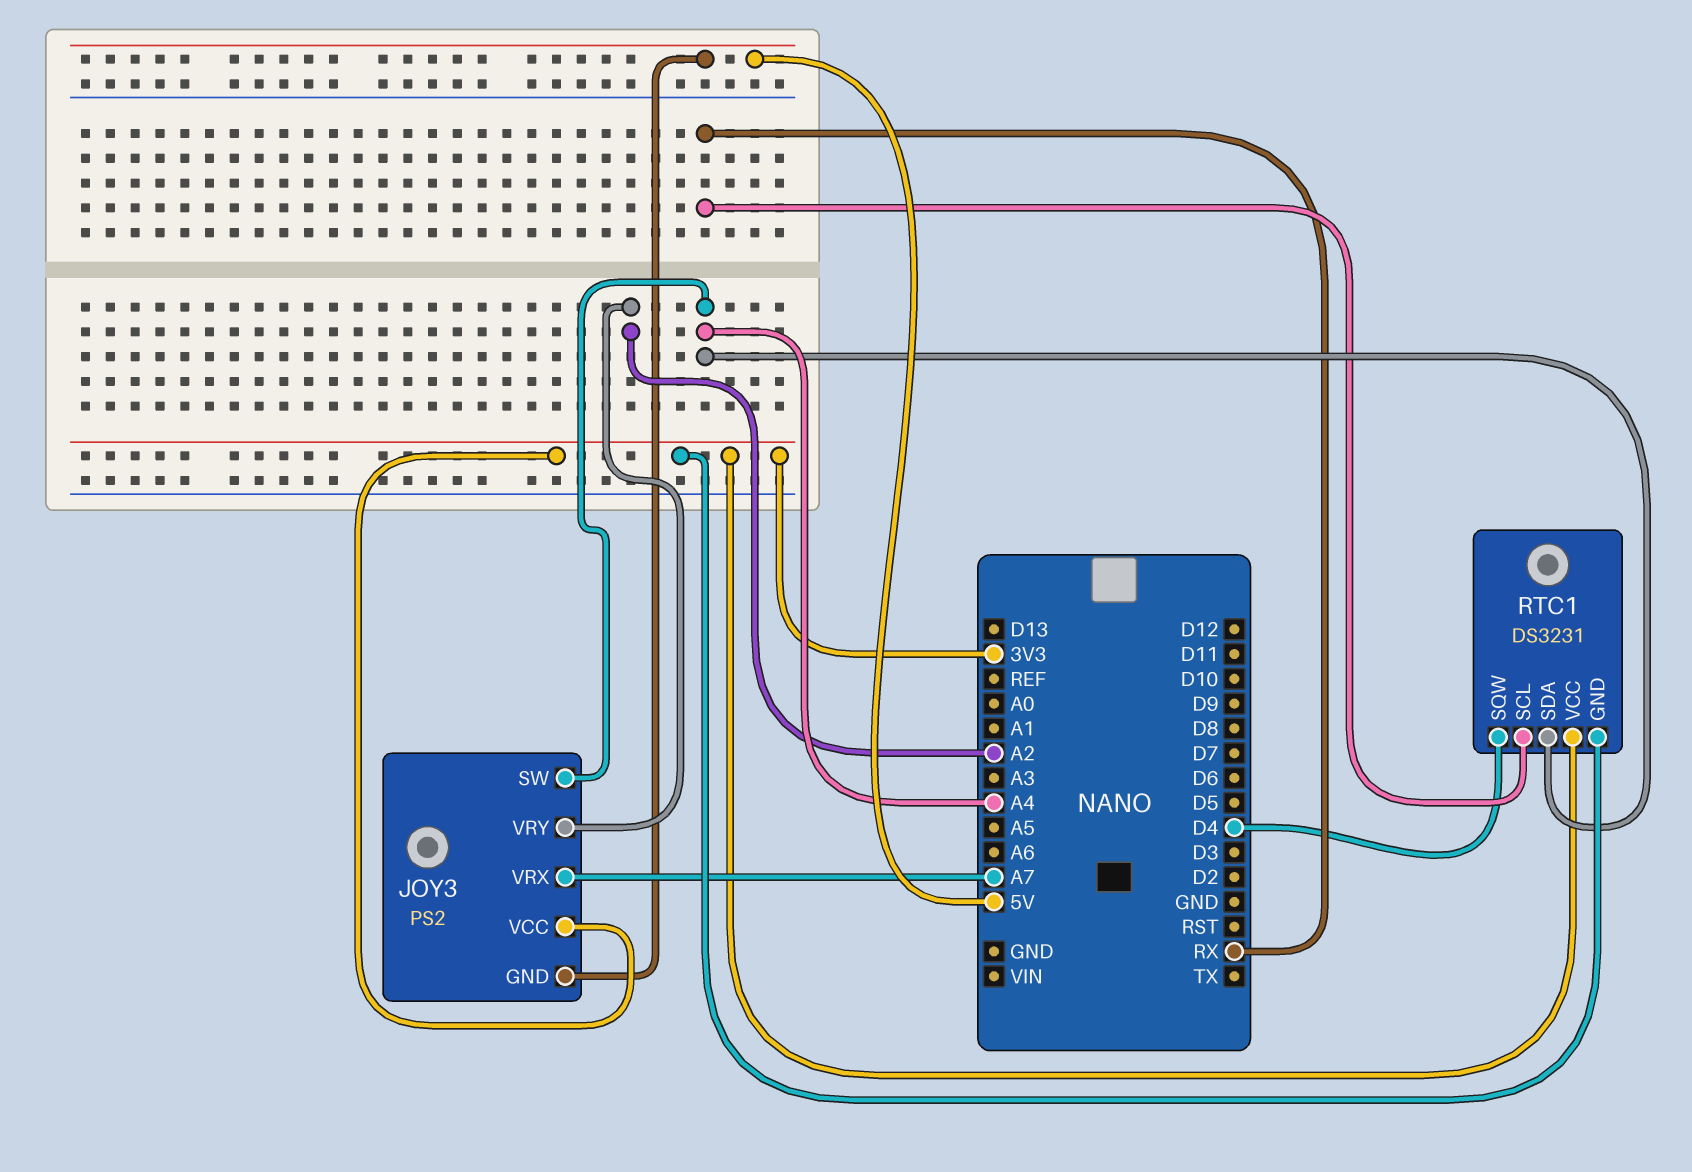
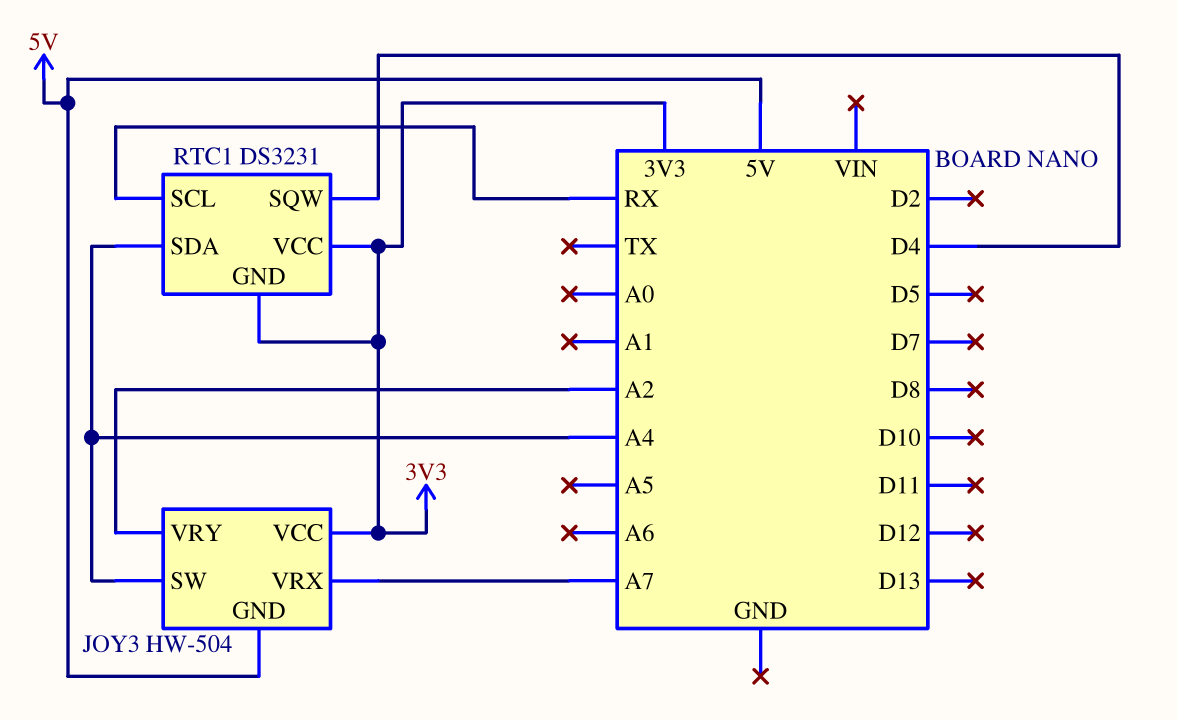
JOY3: PS2 -> HW-504

